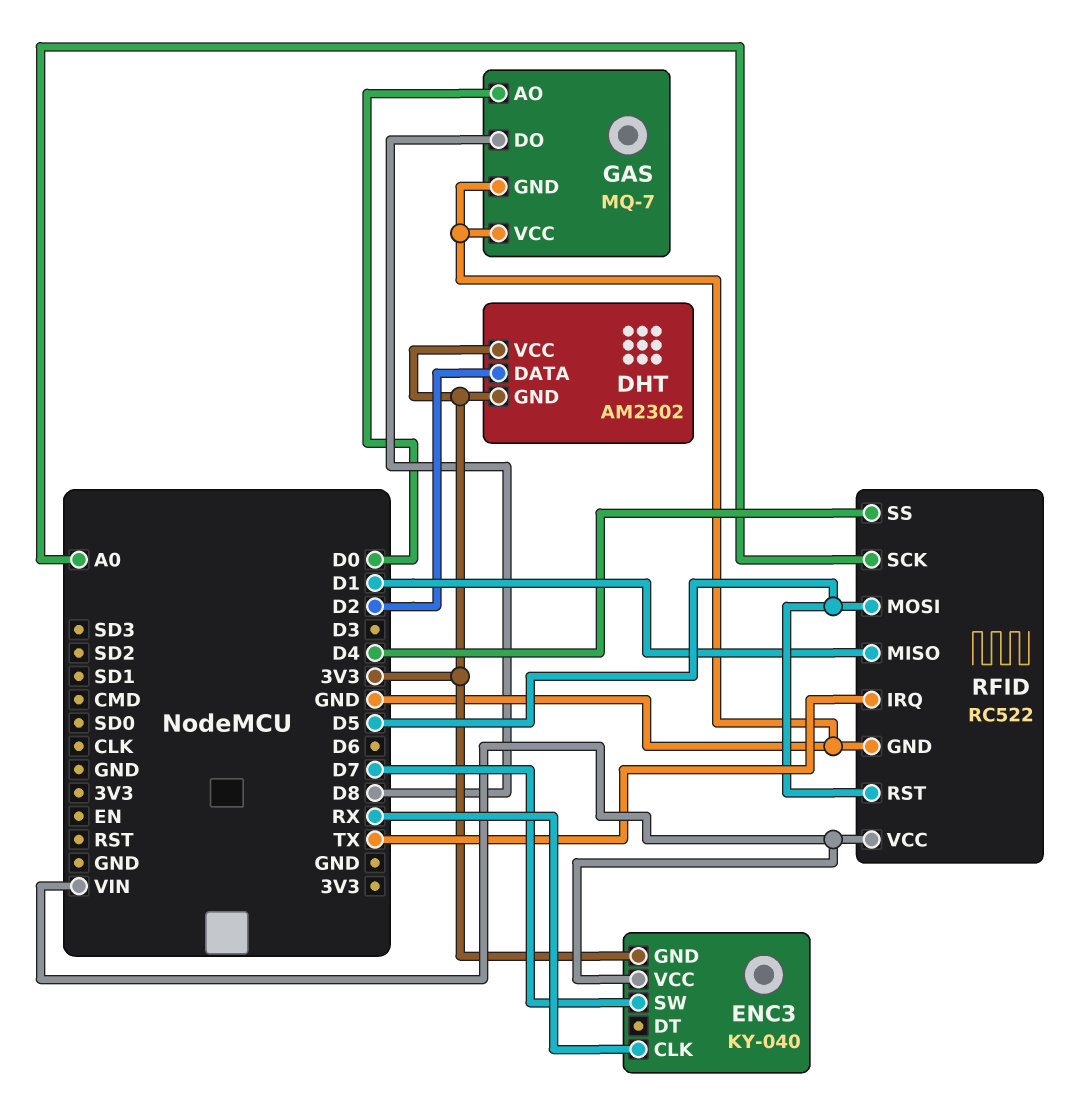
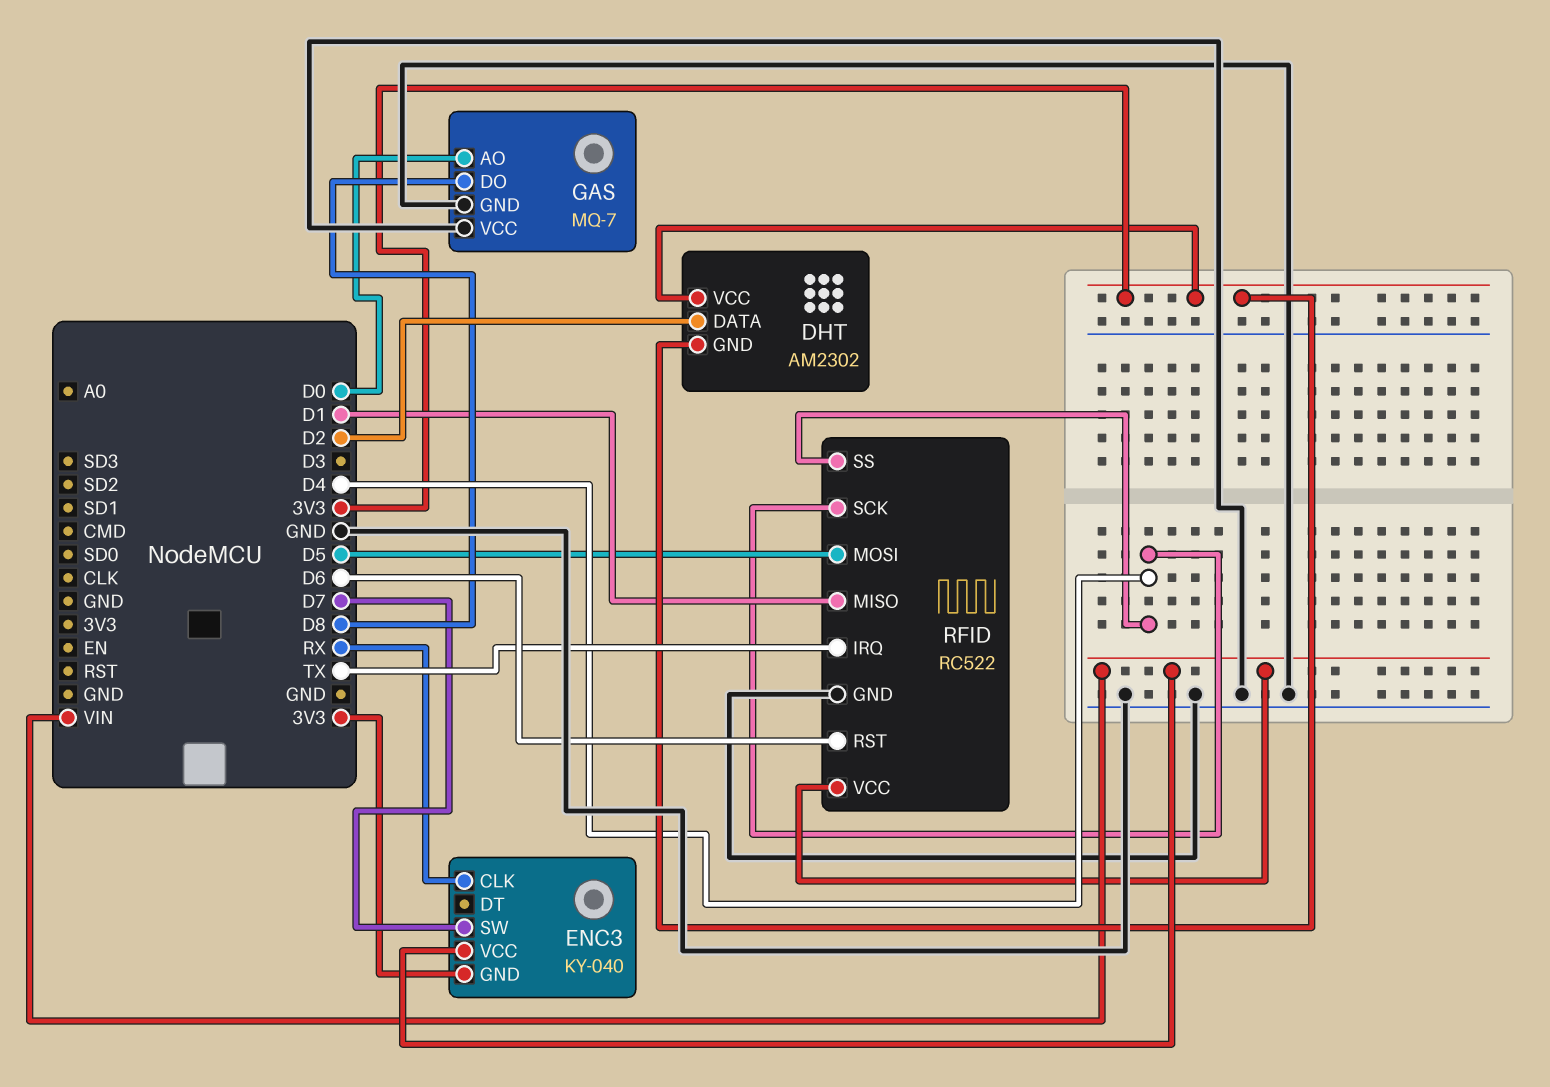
RFID pin RST: D5 -> D6
RFID pin SCK: A0 -> D4

